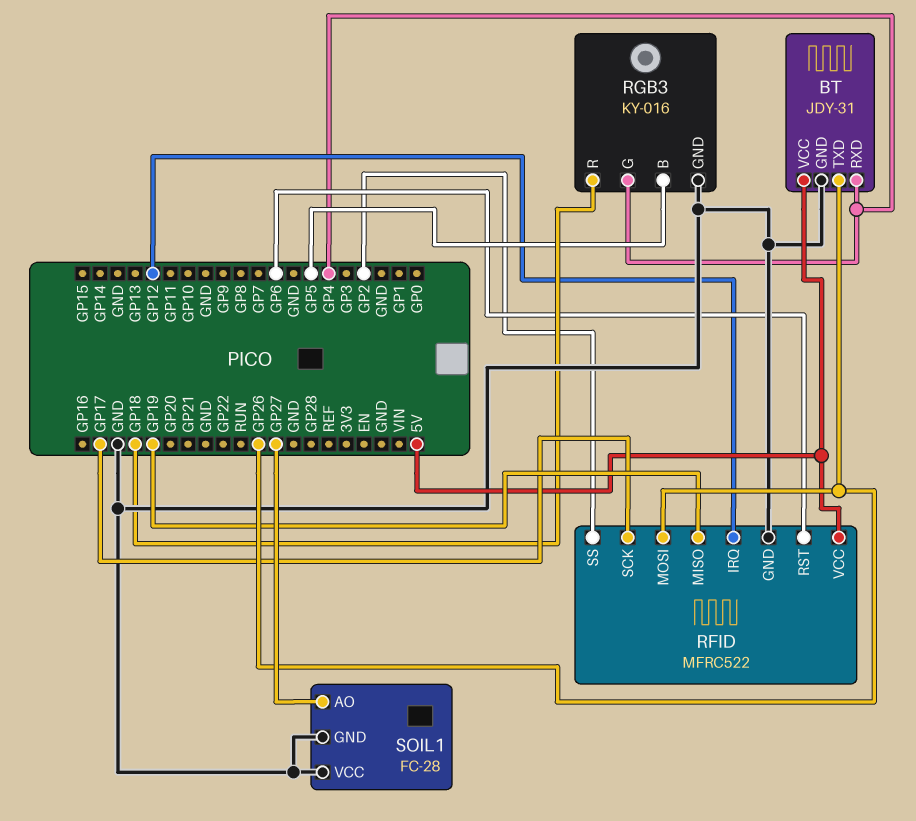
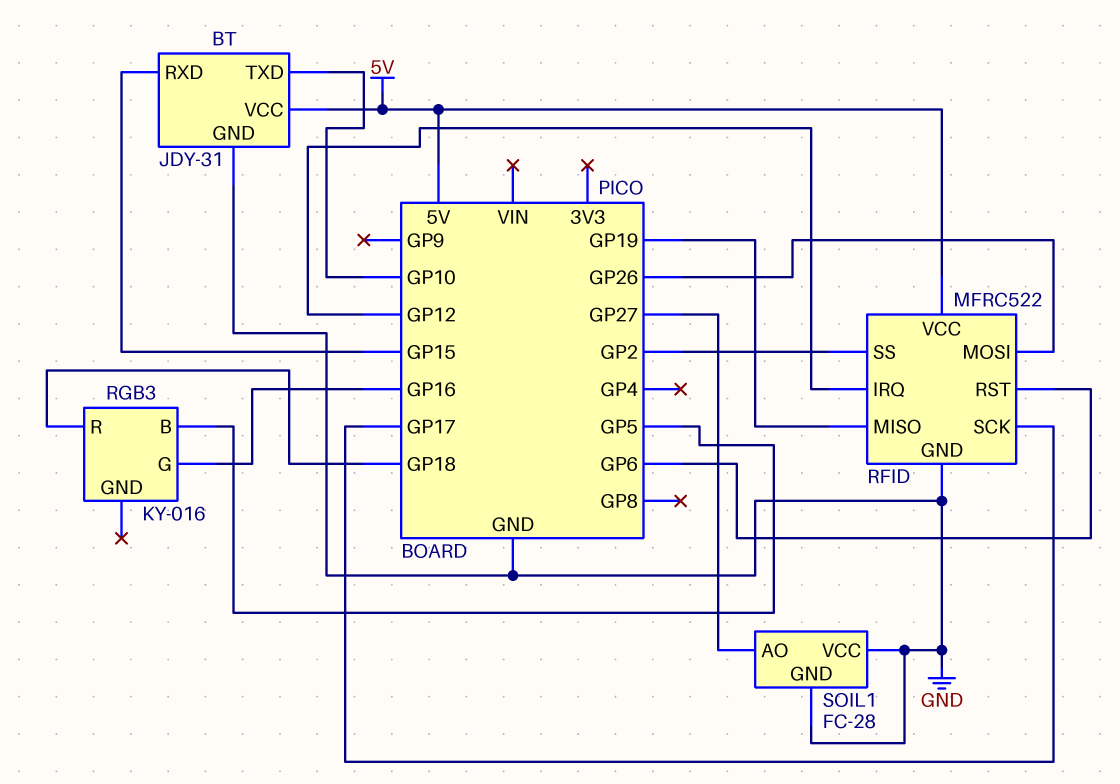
BT pin RXD: GP4 -> GP15
BT pin TXD: GP26 -> GP10
RGB3 pin G: GP4 -> GP16
RGB3 pin GND: GND -> none

